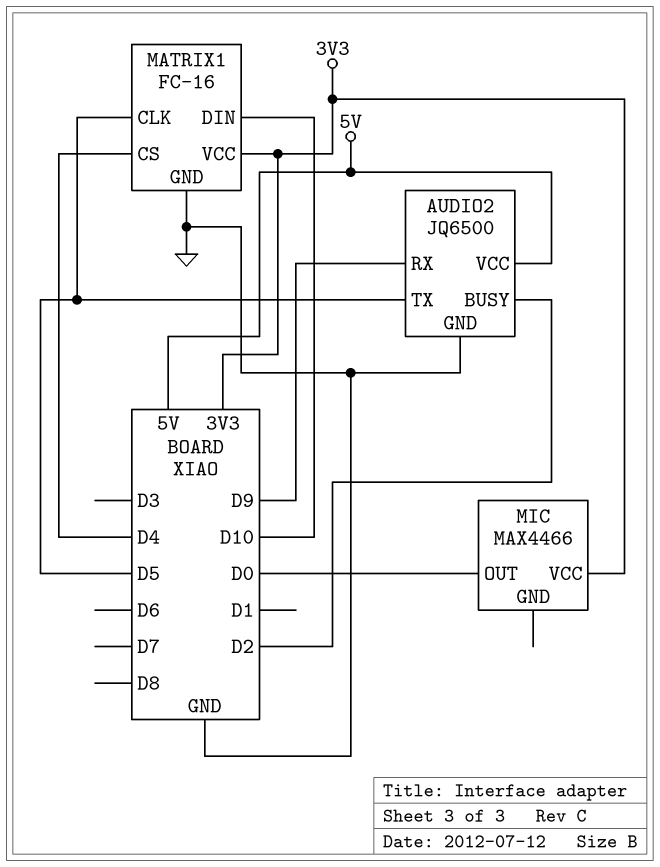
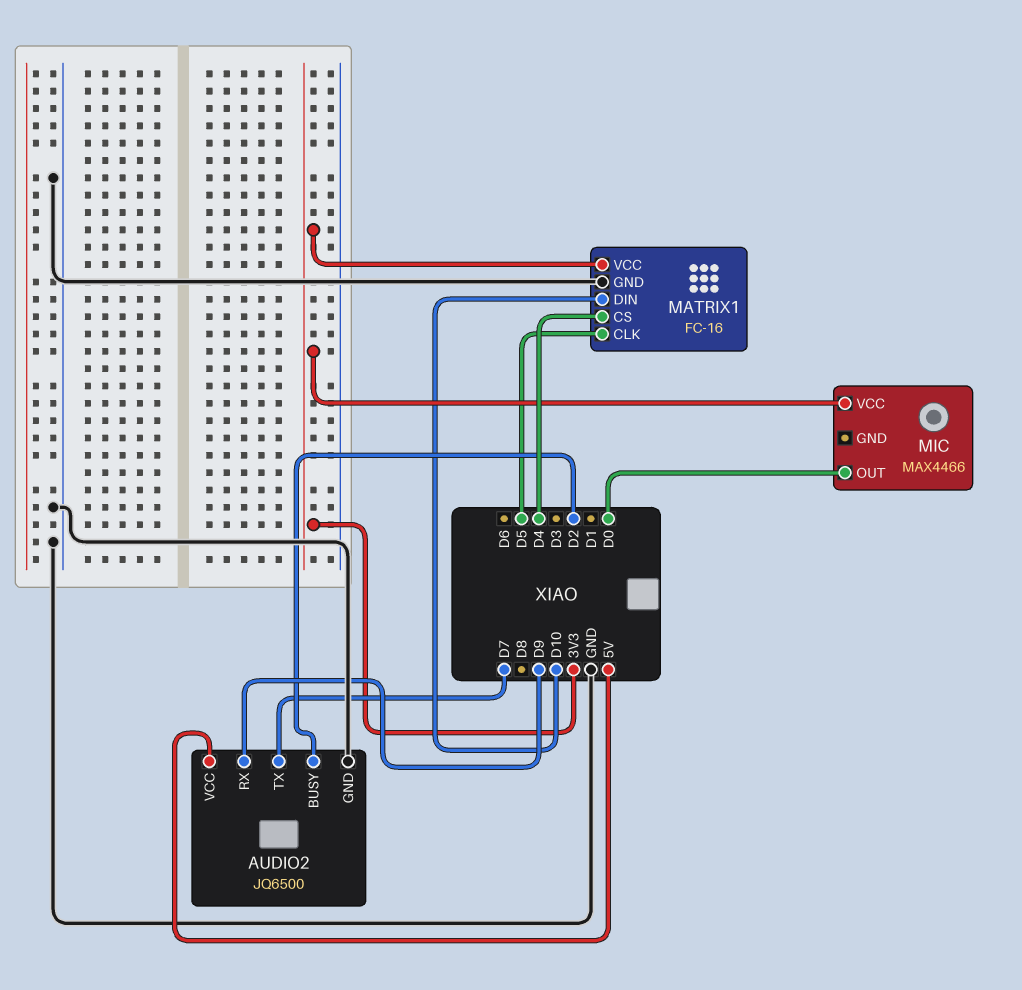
AUDIO2 pin TX: D5 -> D7

